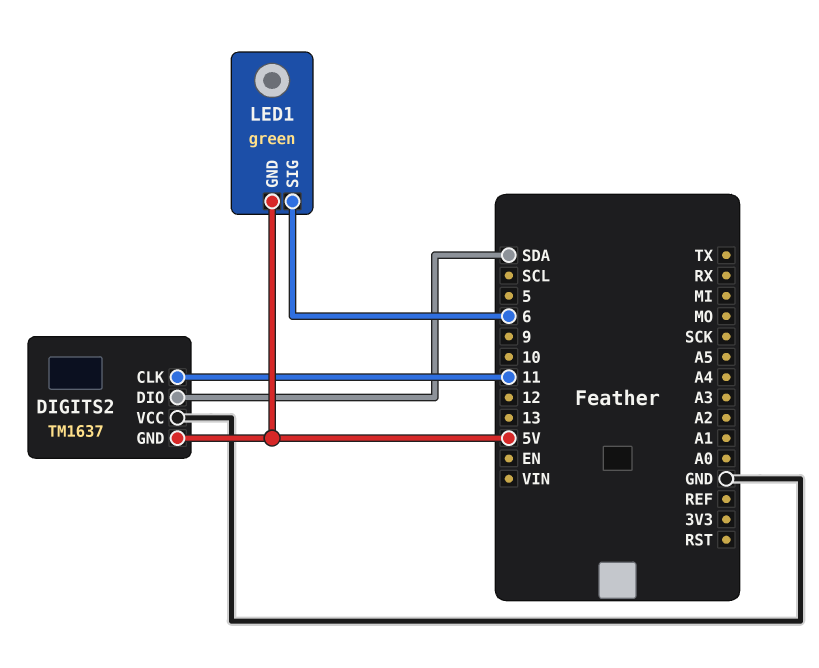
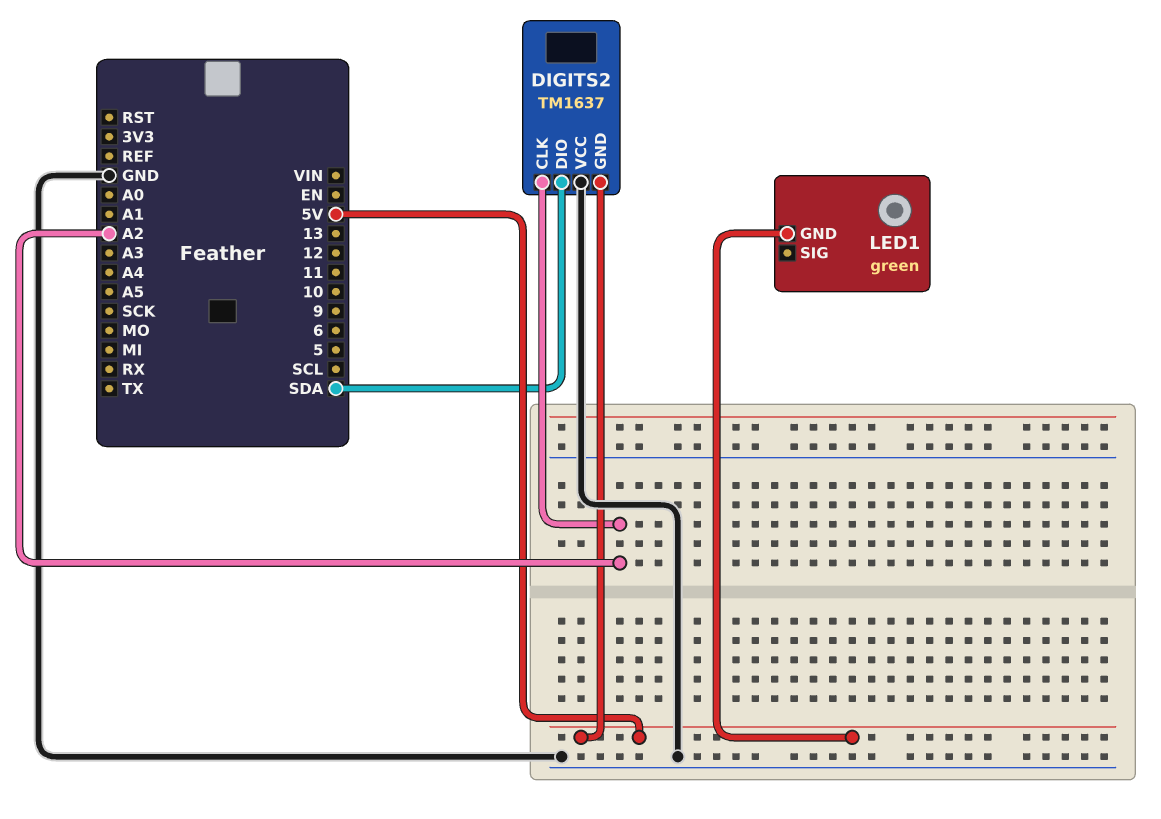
DIGITS2 pin CLK: 11 -> A2
LED1 pin SIG: 6 -> none

